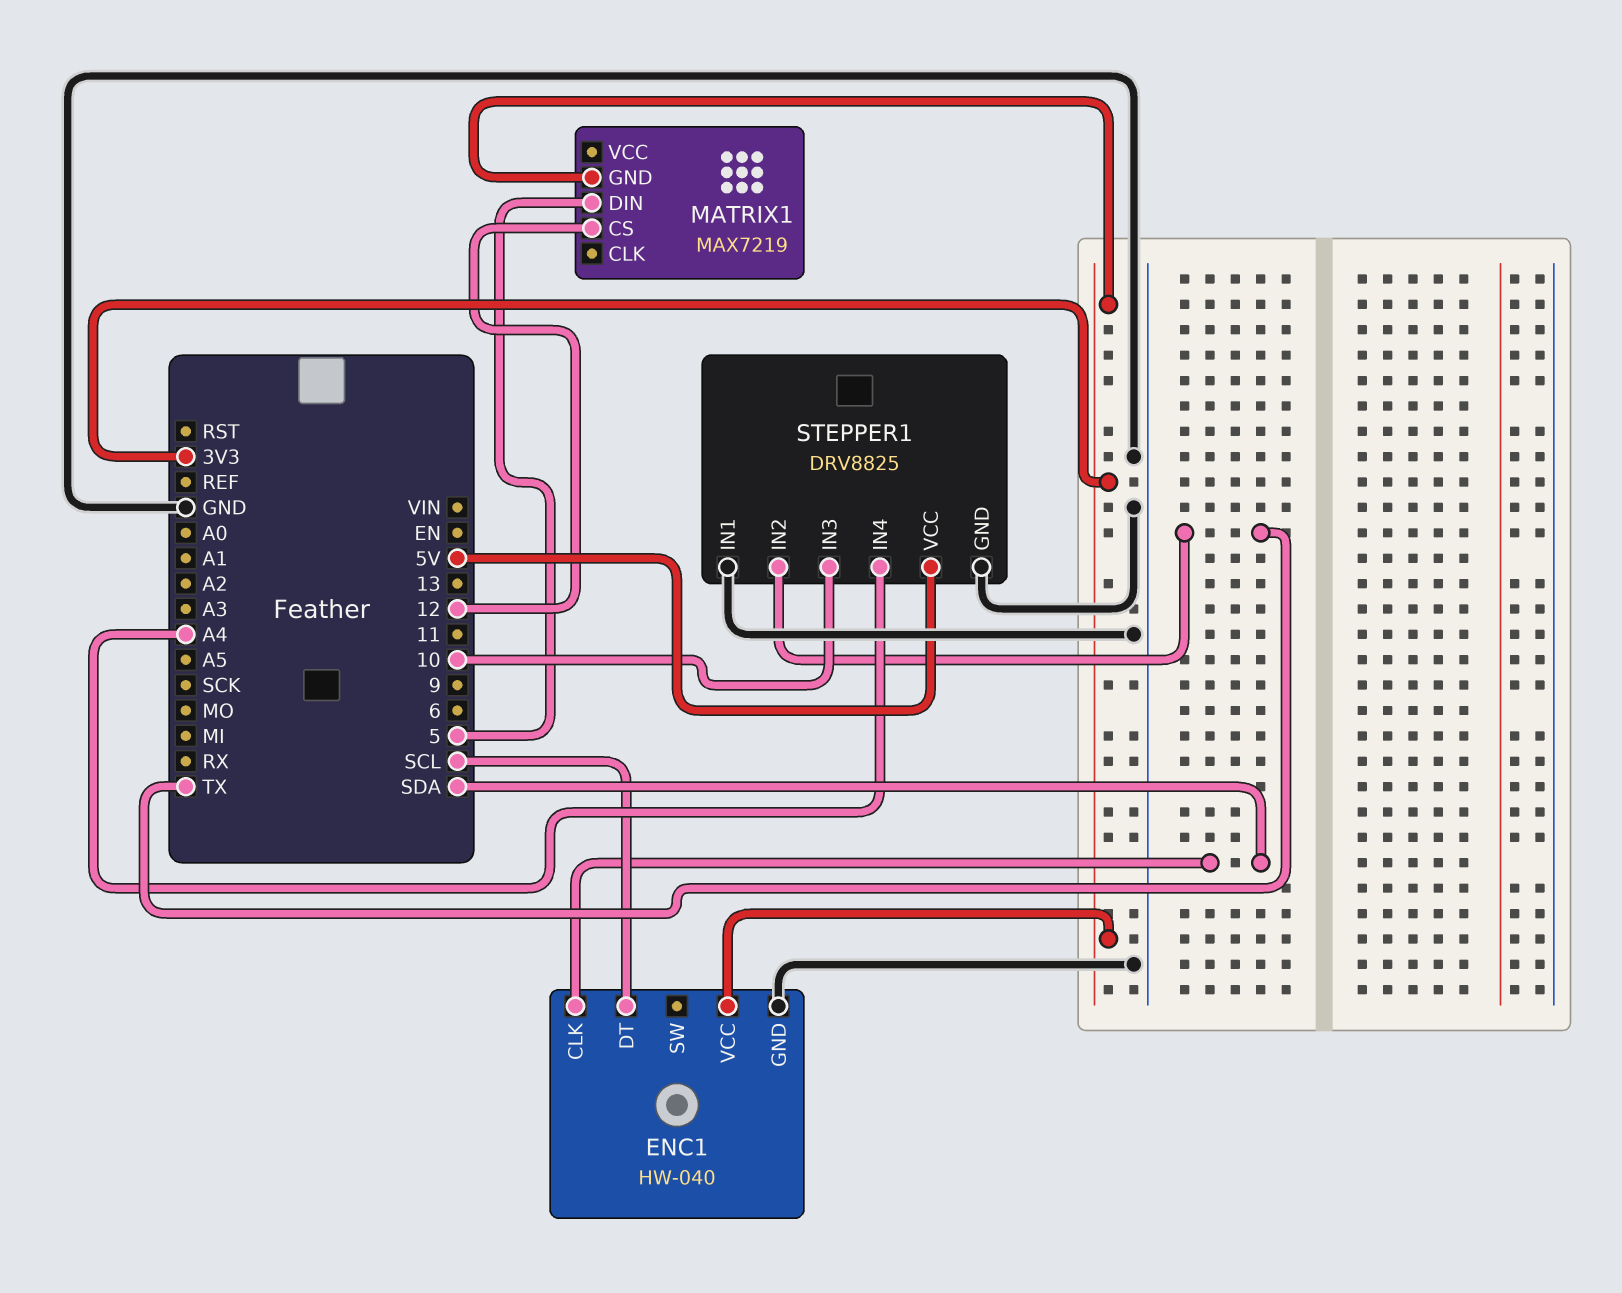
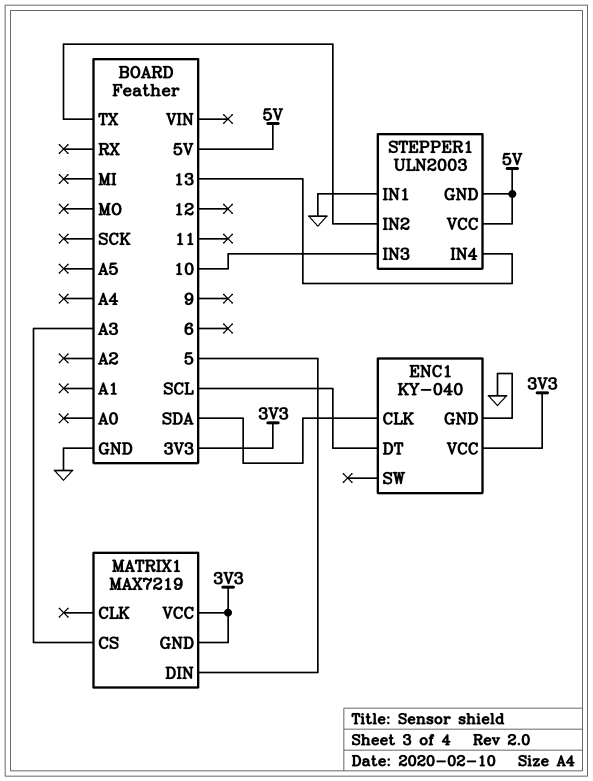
ENC1: HW-040 -> KY-040
MATRIX1 pin CS: 12 -> A3
MATRIX1 pin VCC: none -> 3V3
STEPPER1: DRV8825 -> ULN2003
STEPPER1 pin GND: GND -> 5V
STEPPER1 pin IN4: A4 -> 13

